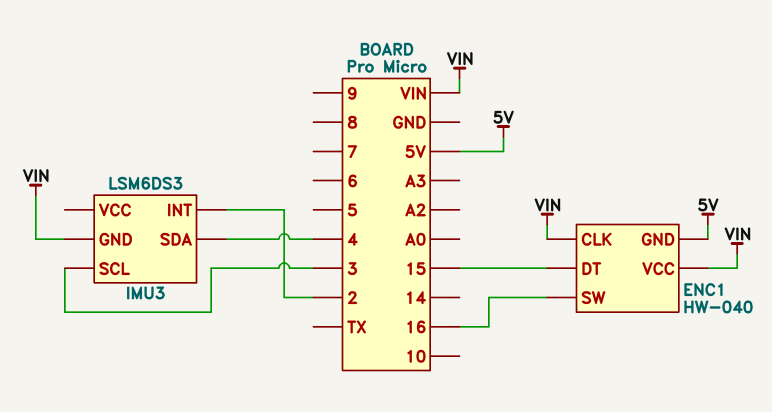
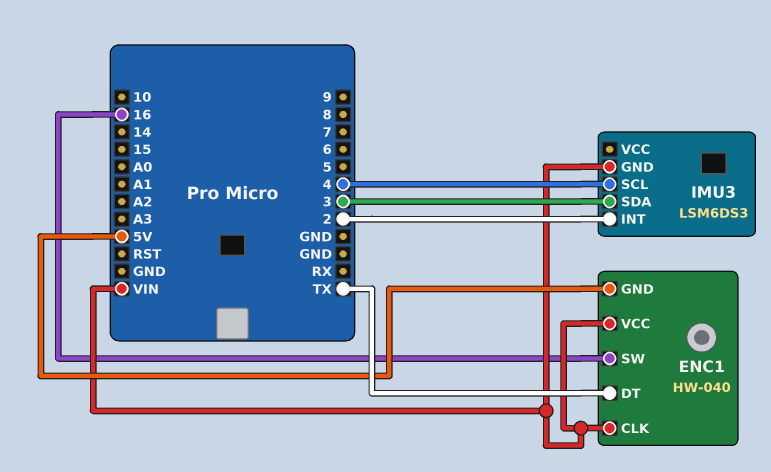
ENC1 pin DT: 15 -> TX
IMU3 pin SCL: 3 -> 4
IMU3 pin SDA: 4 -> 3

